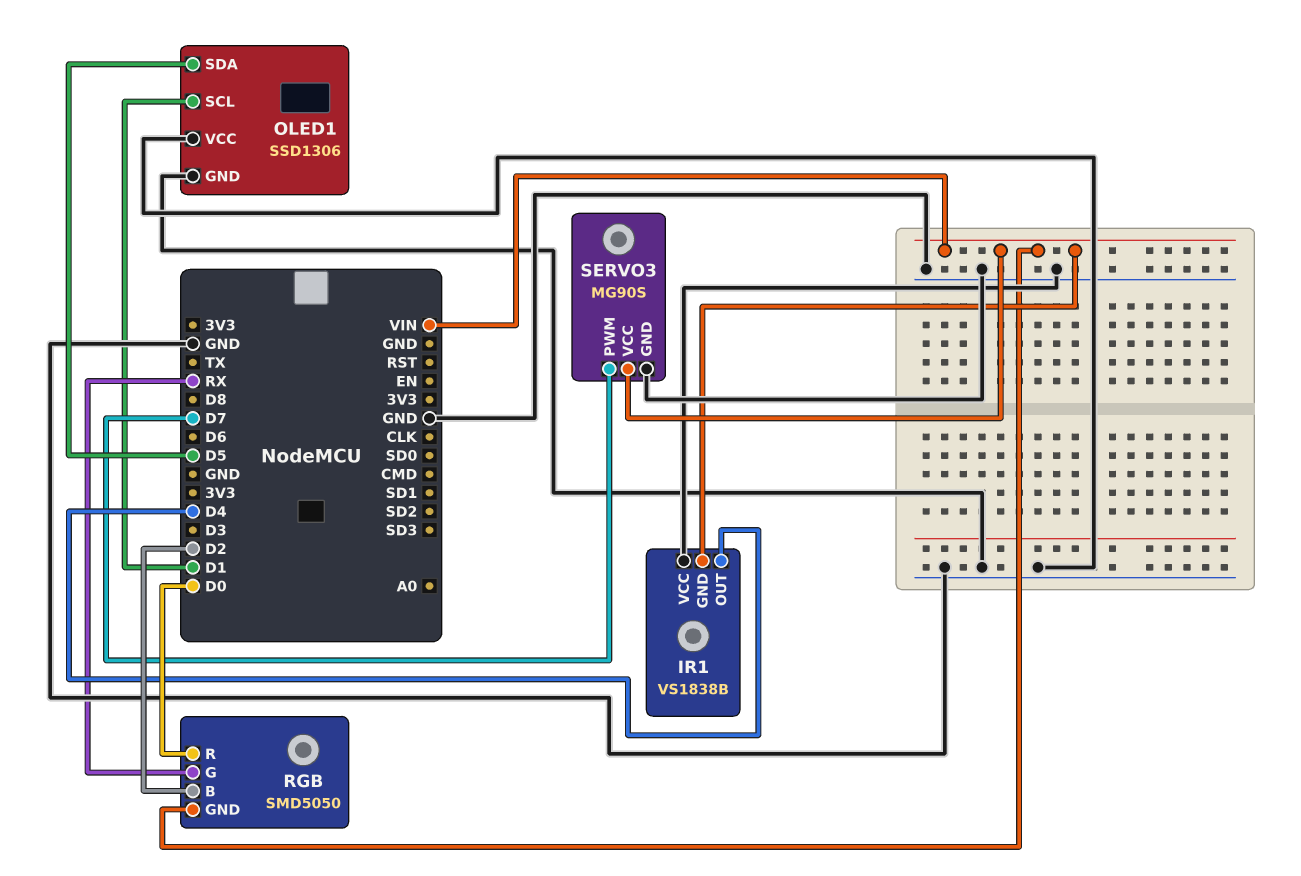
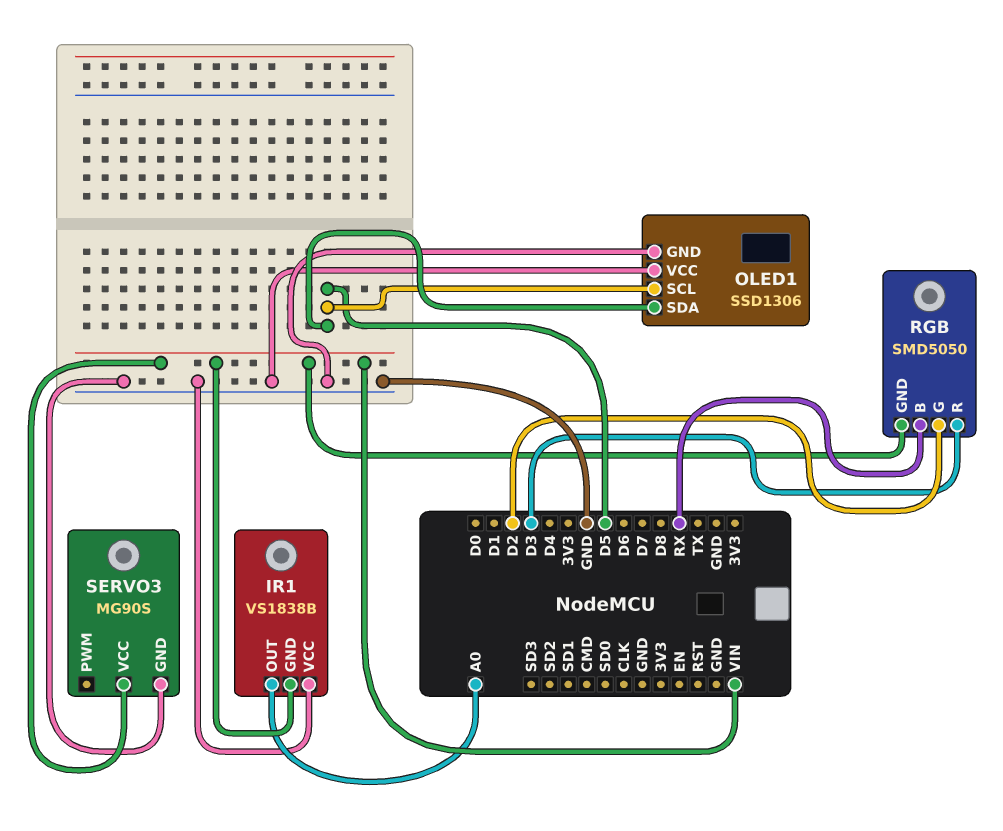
IR1 pin OUT: D4 -> A0
OLED1 pin SCL: D1 -> D5
RGB pin B: D2 -> RX
RGB pin G: RX -> D2
RGB pin R: D0 -> D3
SERVO3 pin PWM: D7 -> none

